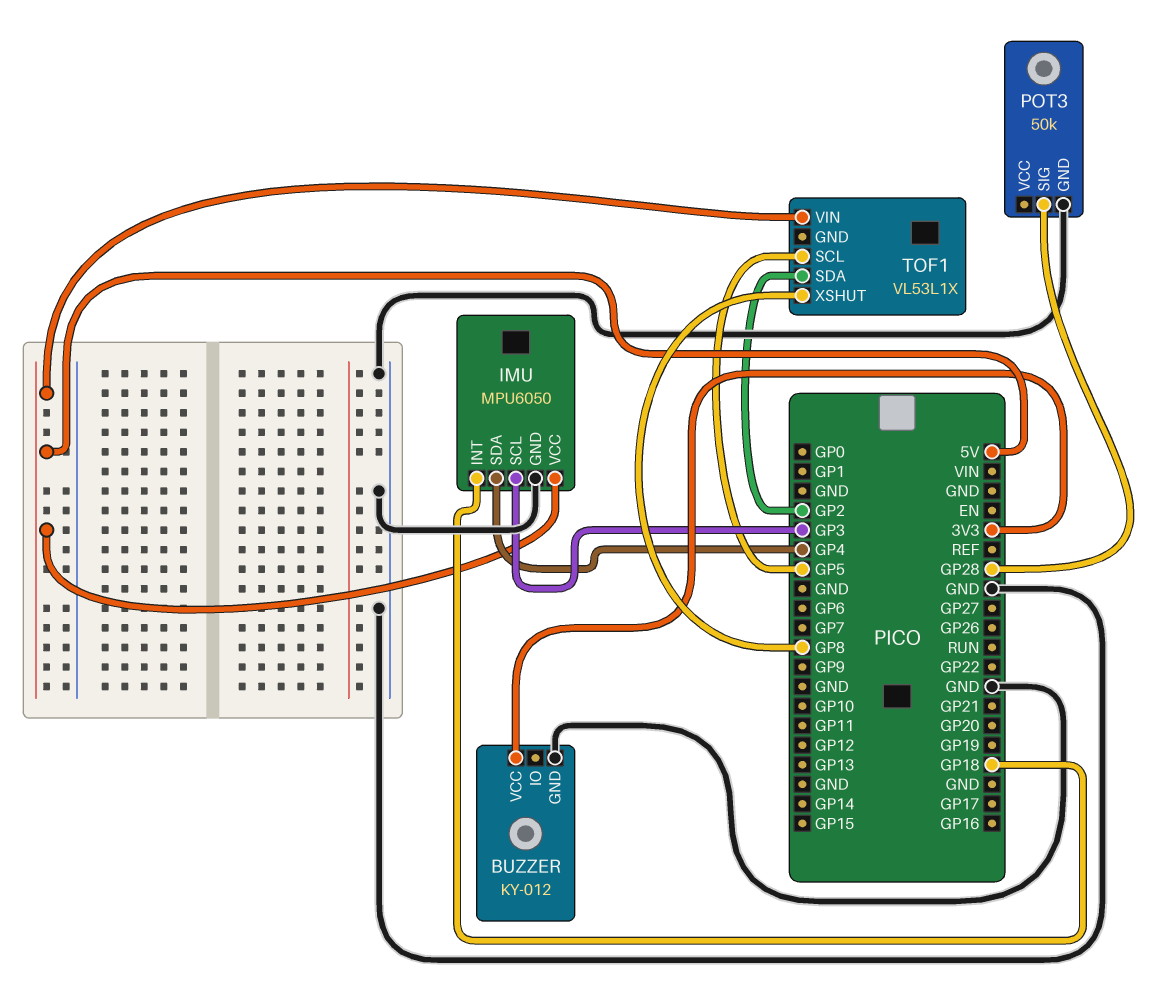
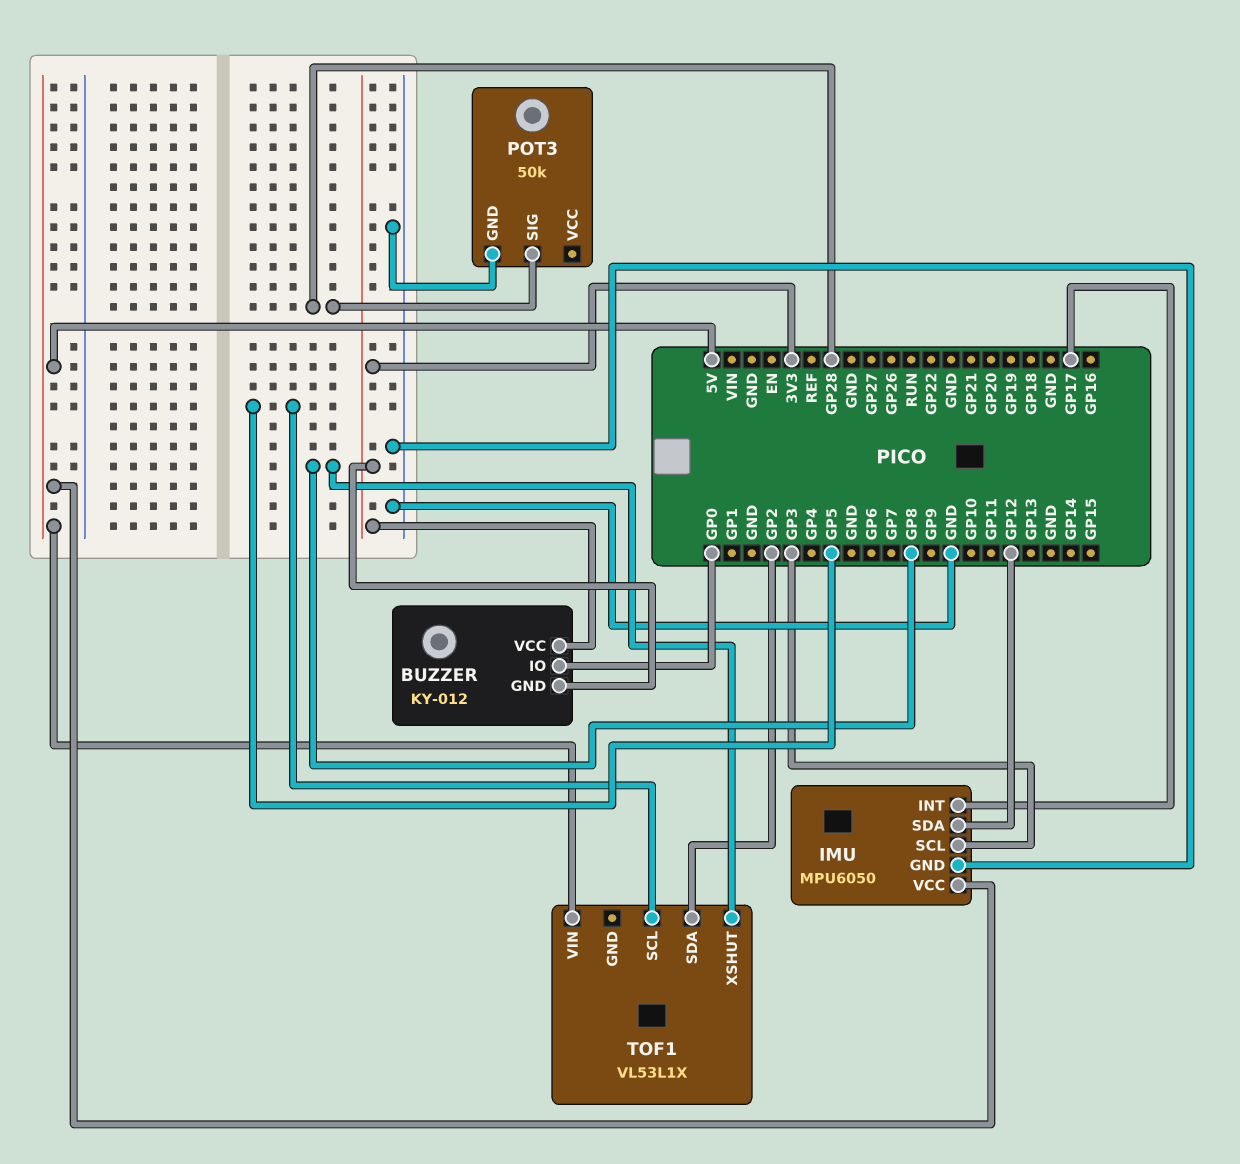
BUZZER pin GND: GND -> 3V3
BUZZER pin IO: none -> GP0
IMU pin INT: GP18 -> GP17
IMU pin SDA: GP4 -> GP12

